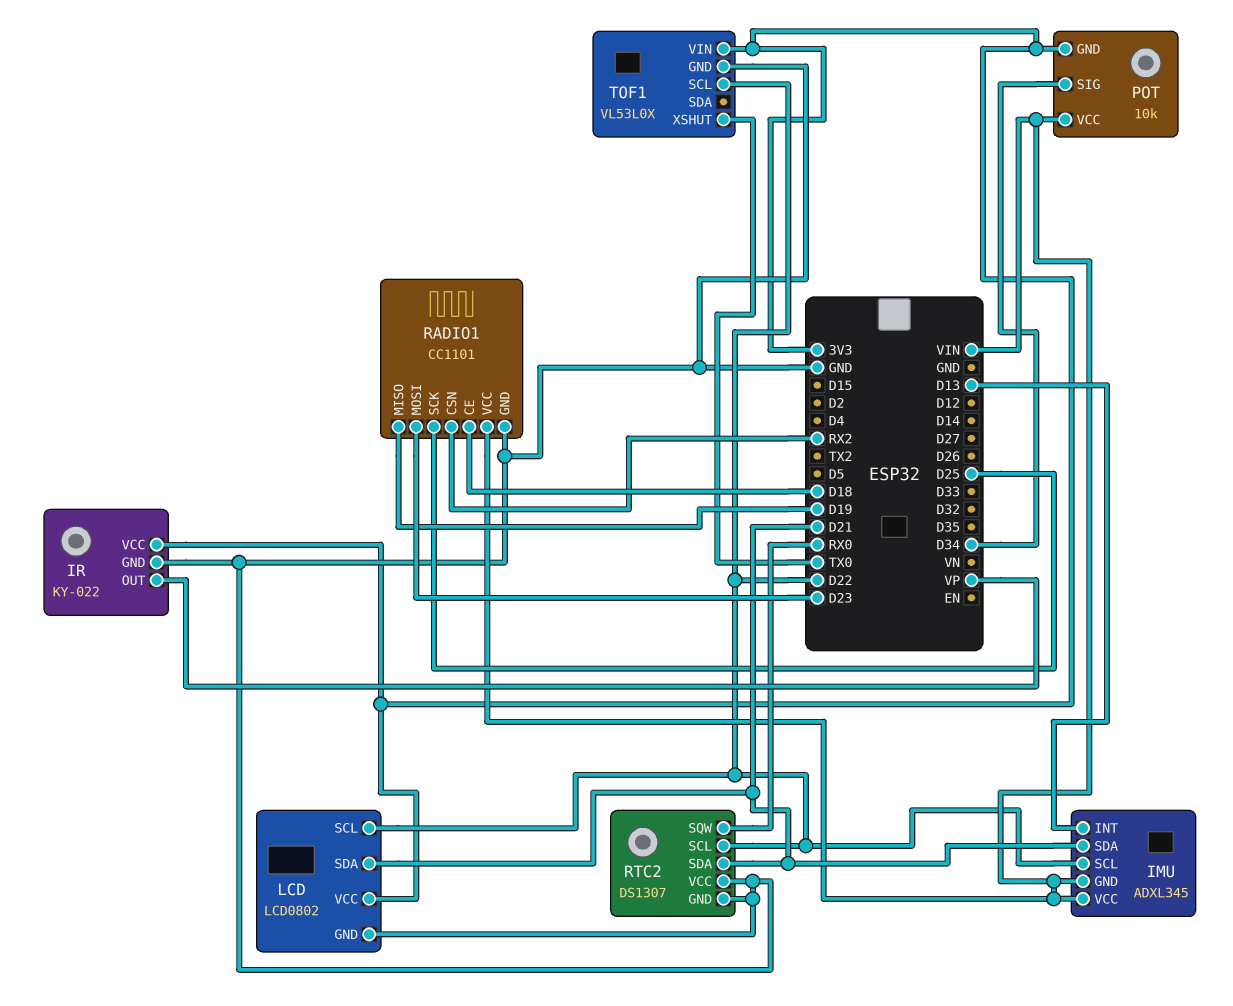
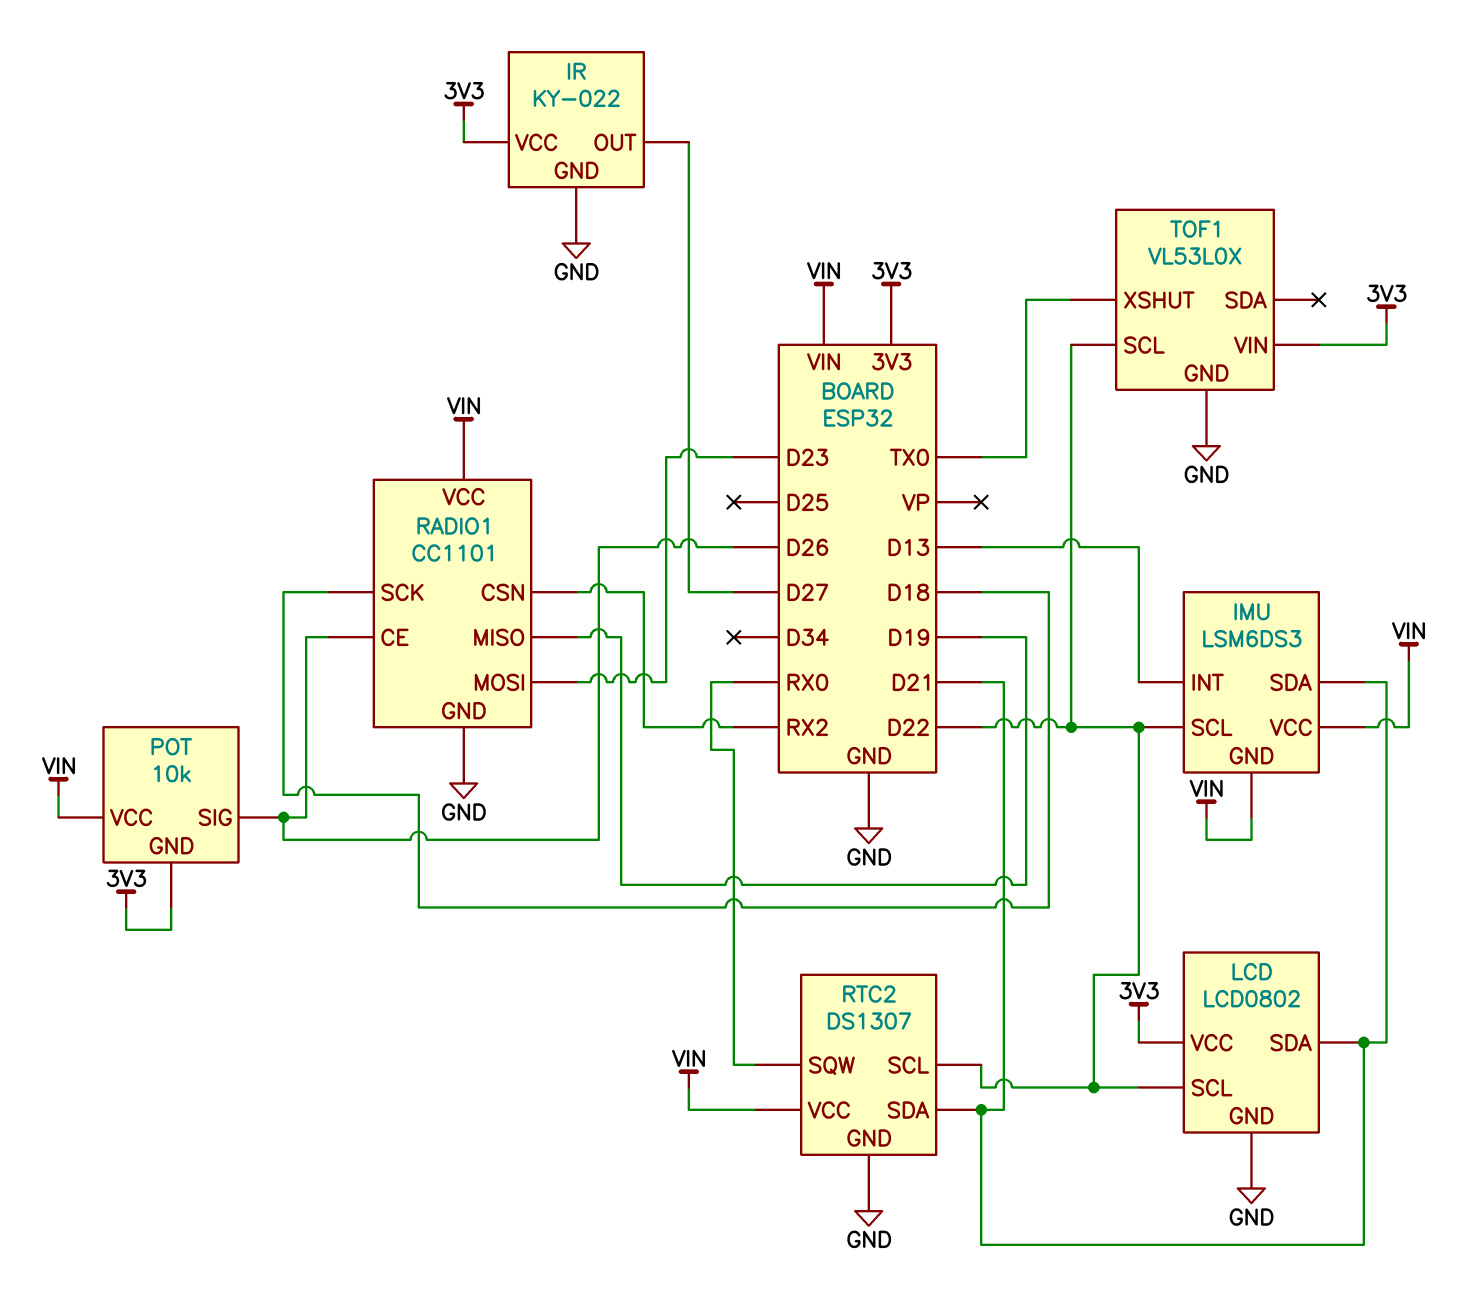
IMU: ADXL345 -> LSM6DS3
IR pin OUT: VP -> D27
POT pin SIG: D34 -> D26
RADIO1 pin CE: D18 -> D26
RADIO1 pin SCK: D25 -> D18
RTC2 pin VCC: GND -> VIN

